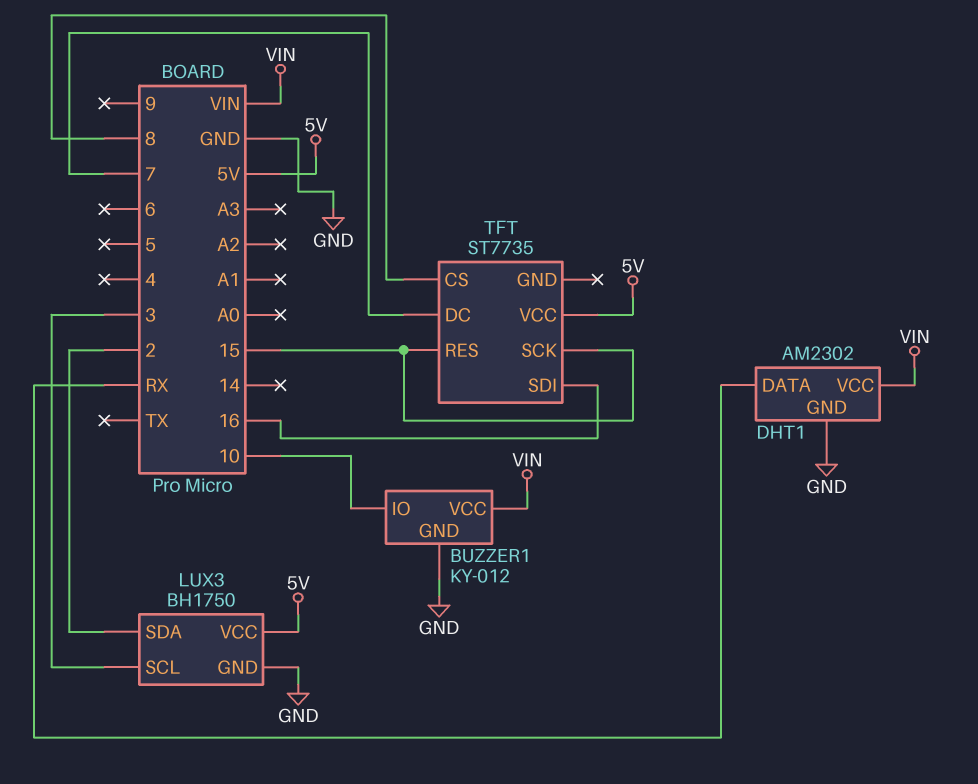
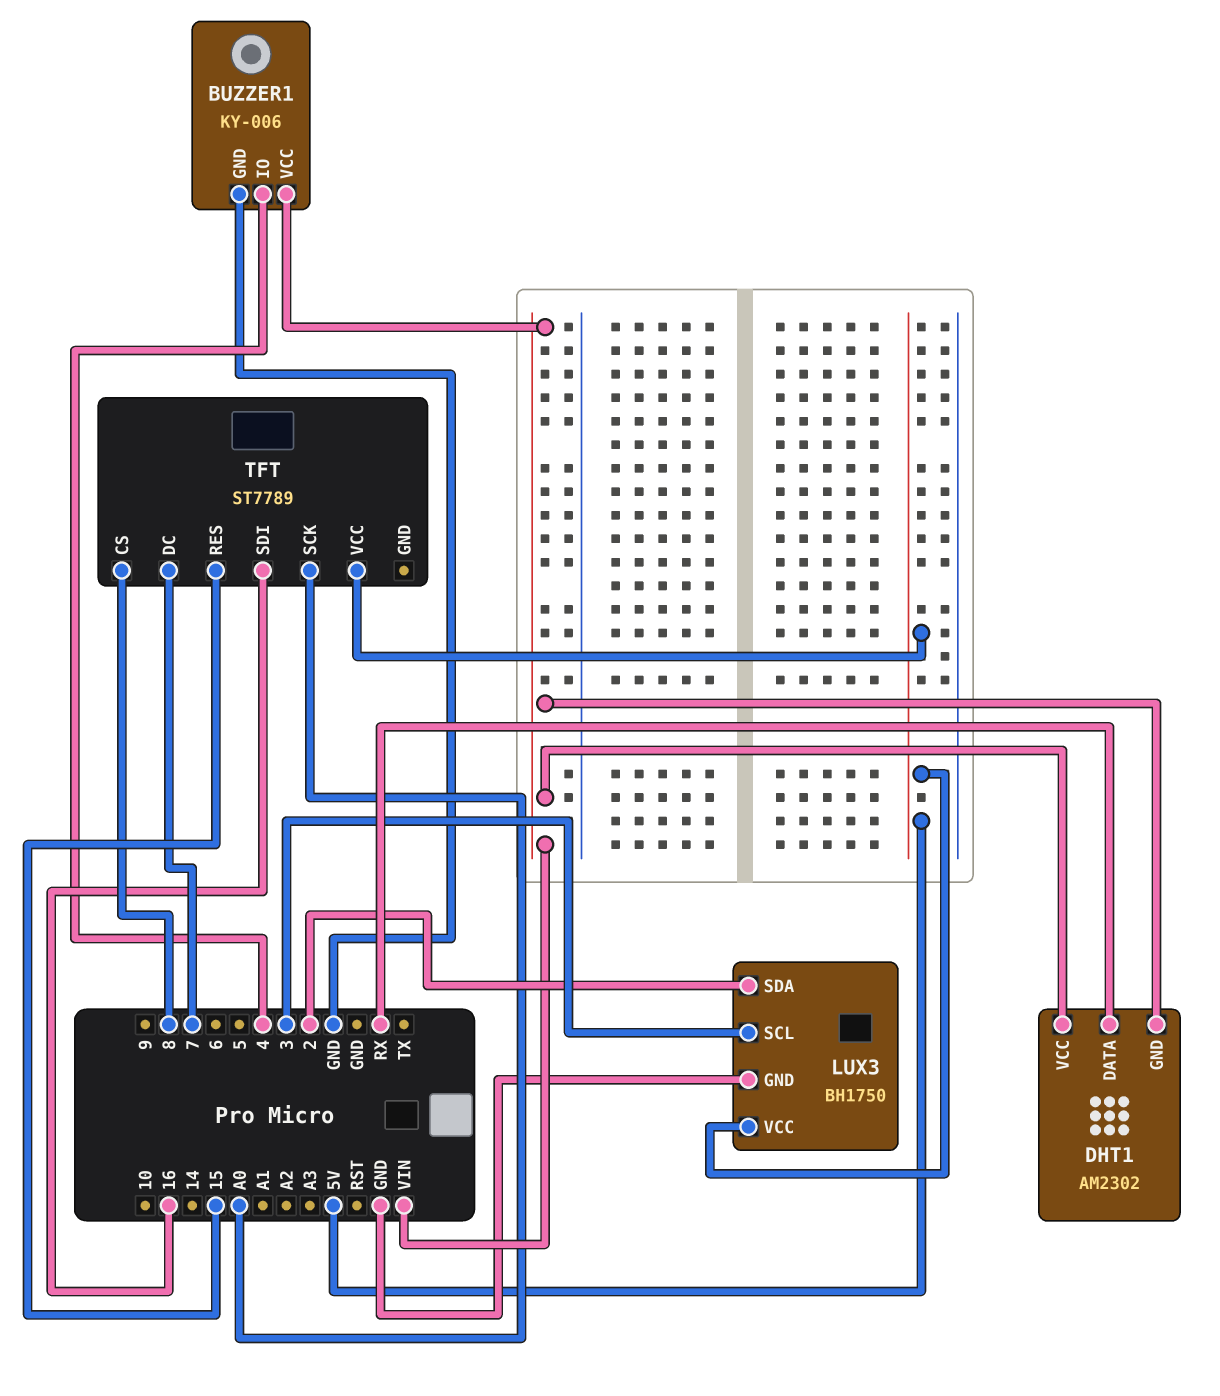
BUZZER1: KY-012 -> KY-006
BUZZER1 pin IO: 10 -> 4
DHT1 pin GND: GND -> VIN
TFT: ST7735 -> ST7789
TFT pin SCK: 15 -> A0

